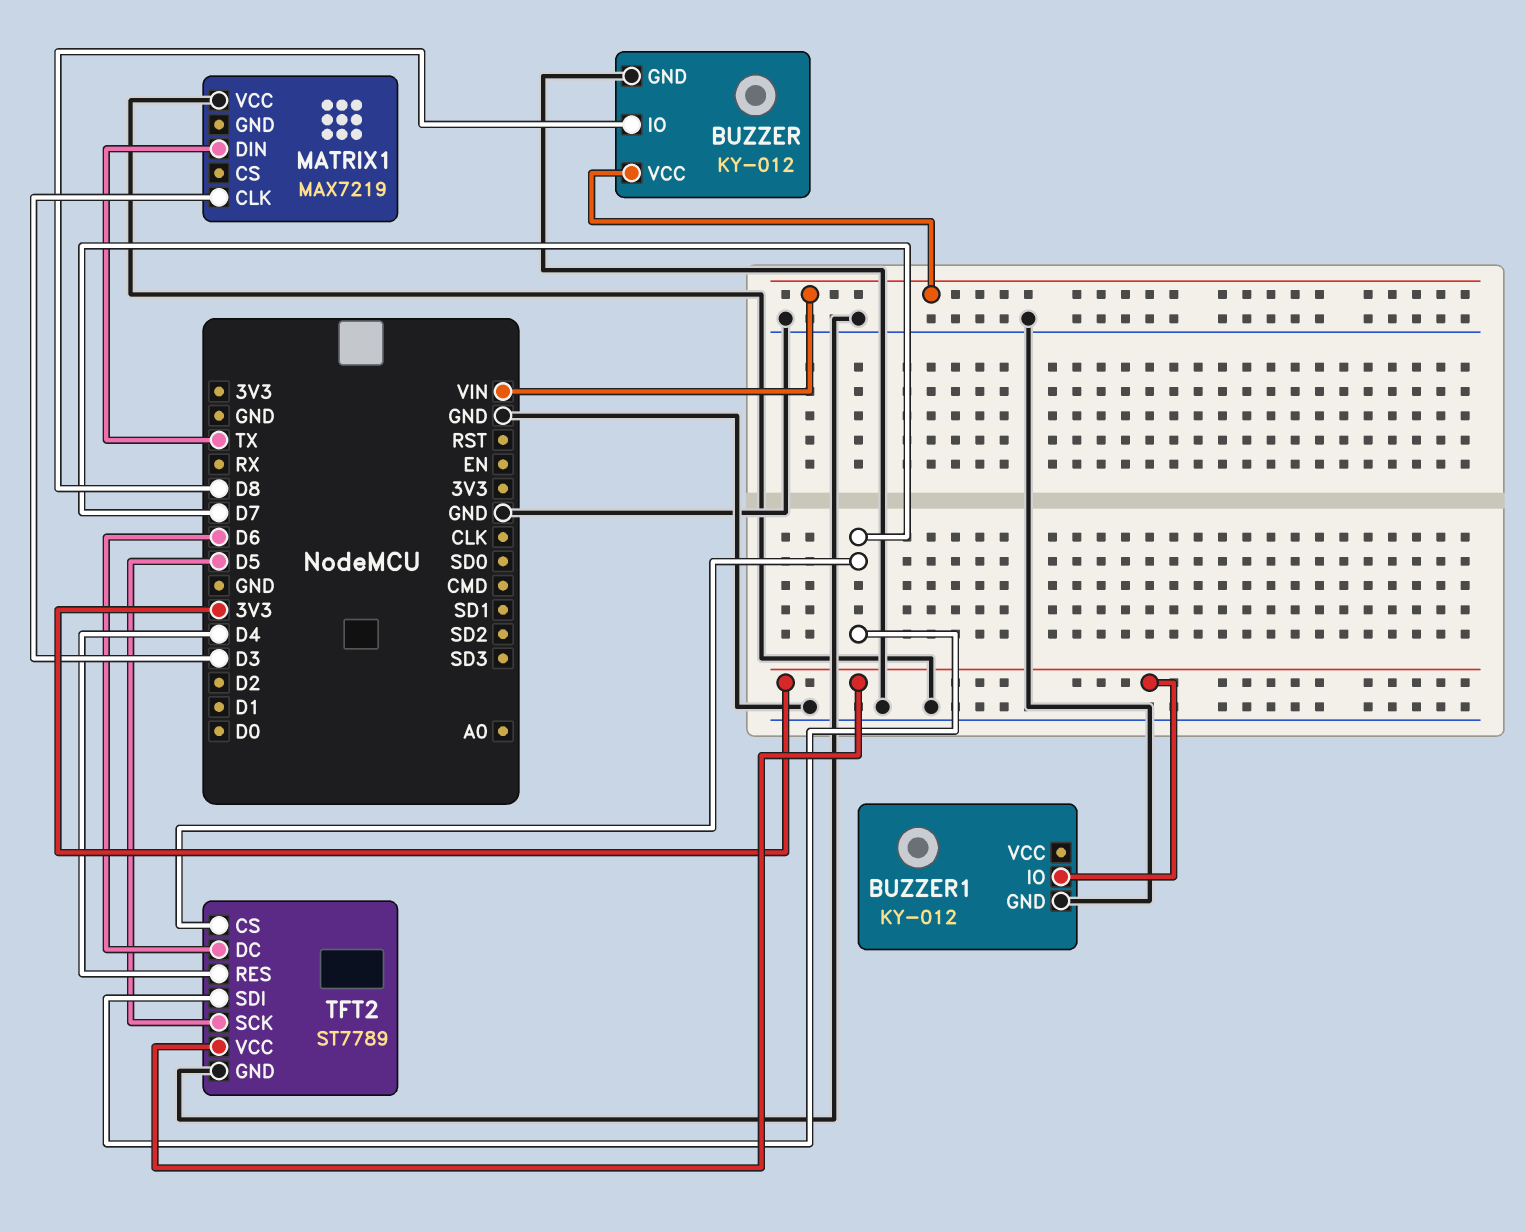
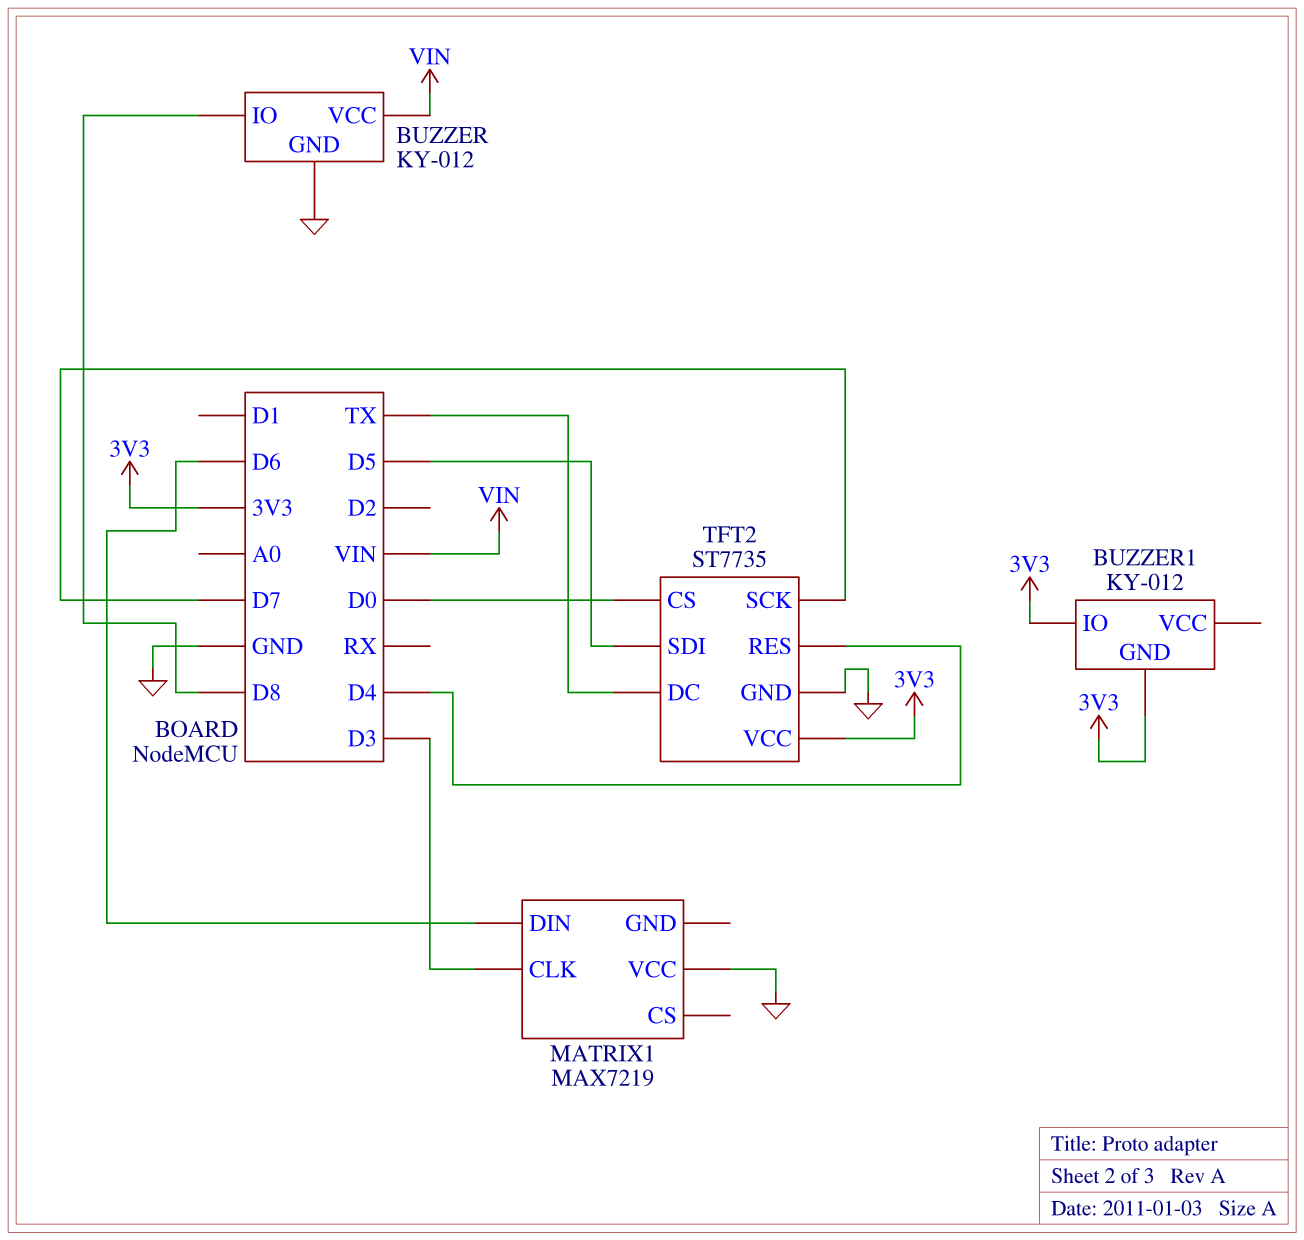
BUZZER1 pin GND: GND -> 3V3
MATRIX1 pin DIN: TX -> D6
TFT2: ST7789 -> ST7735
TFT2 pin CS: D7 -> D0
TFT2 pin DC: D6 -> TX
TFT2 pin SCK: D5 -> D7
TFT2 pin SDI: D7 -> D5

